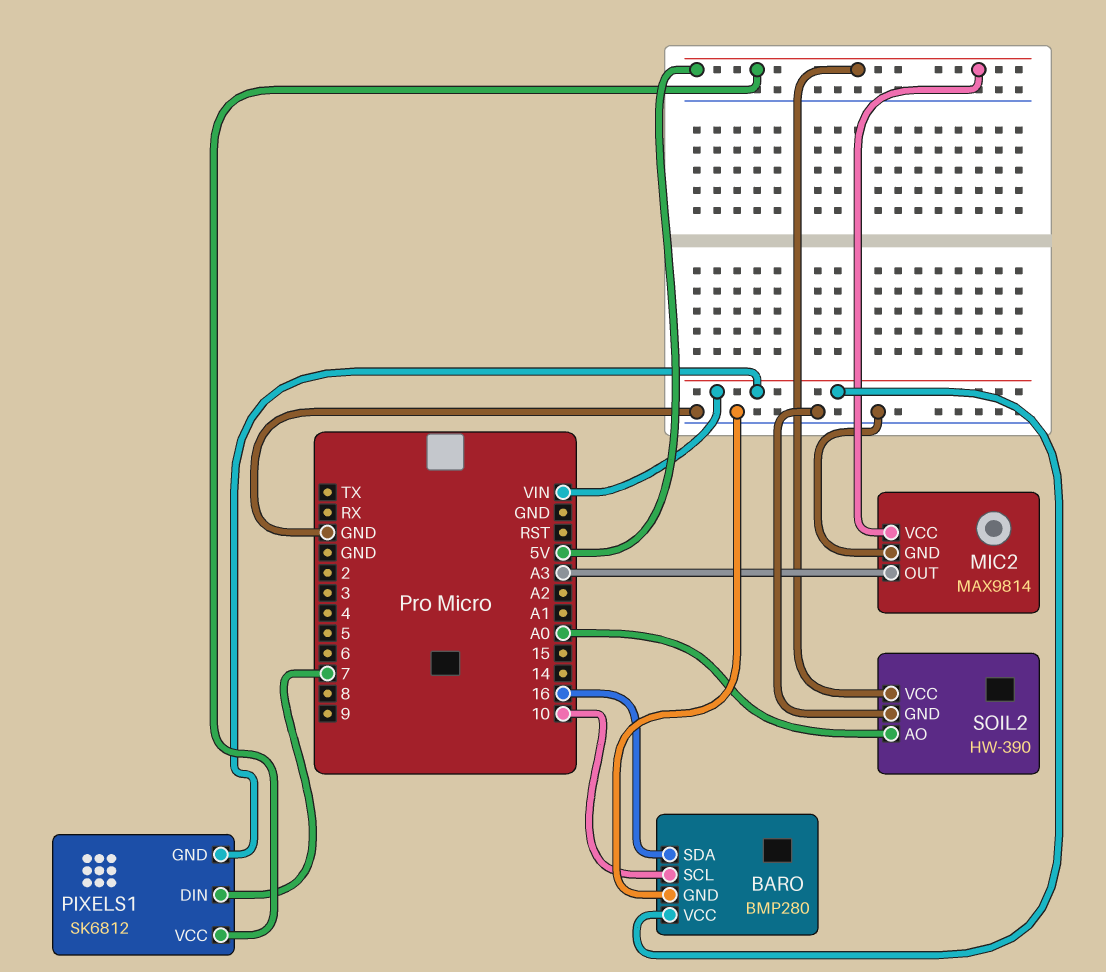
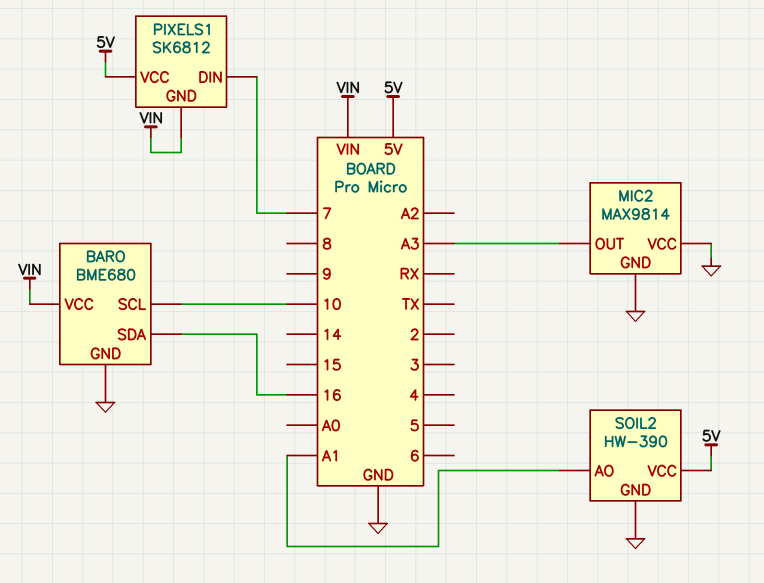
BARO: BMP280 -> BME680
MIC2 pin VCC: 5V -> GND
SOIL2 pin AO: A0 -> A1

